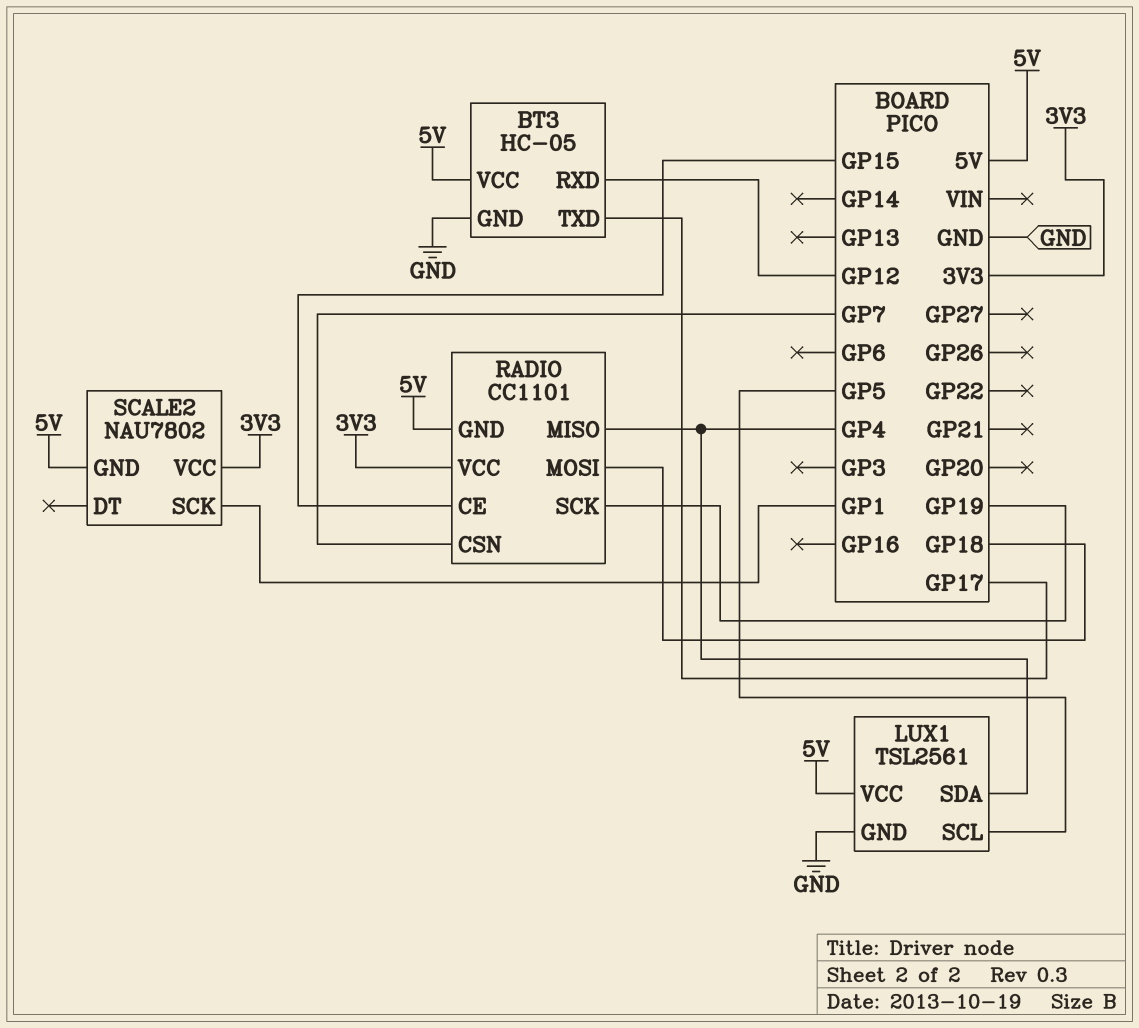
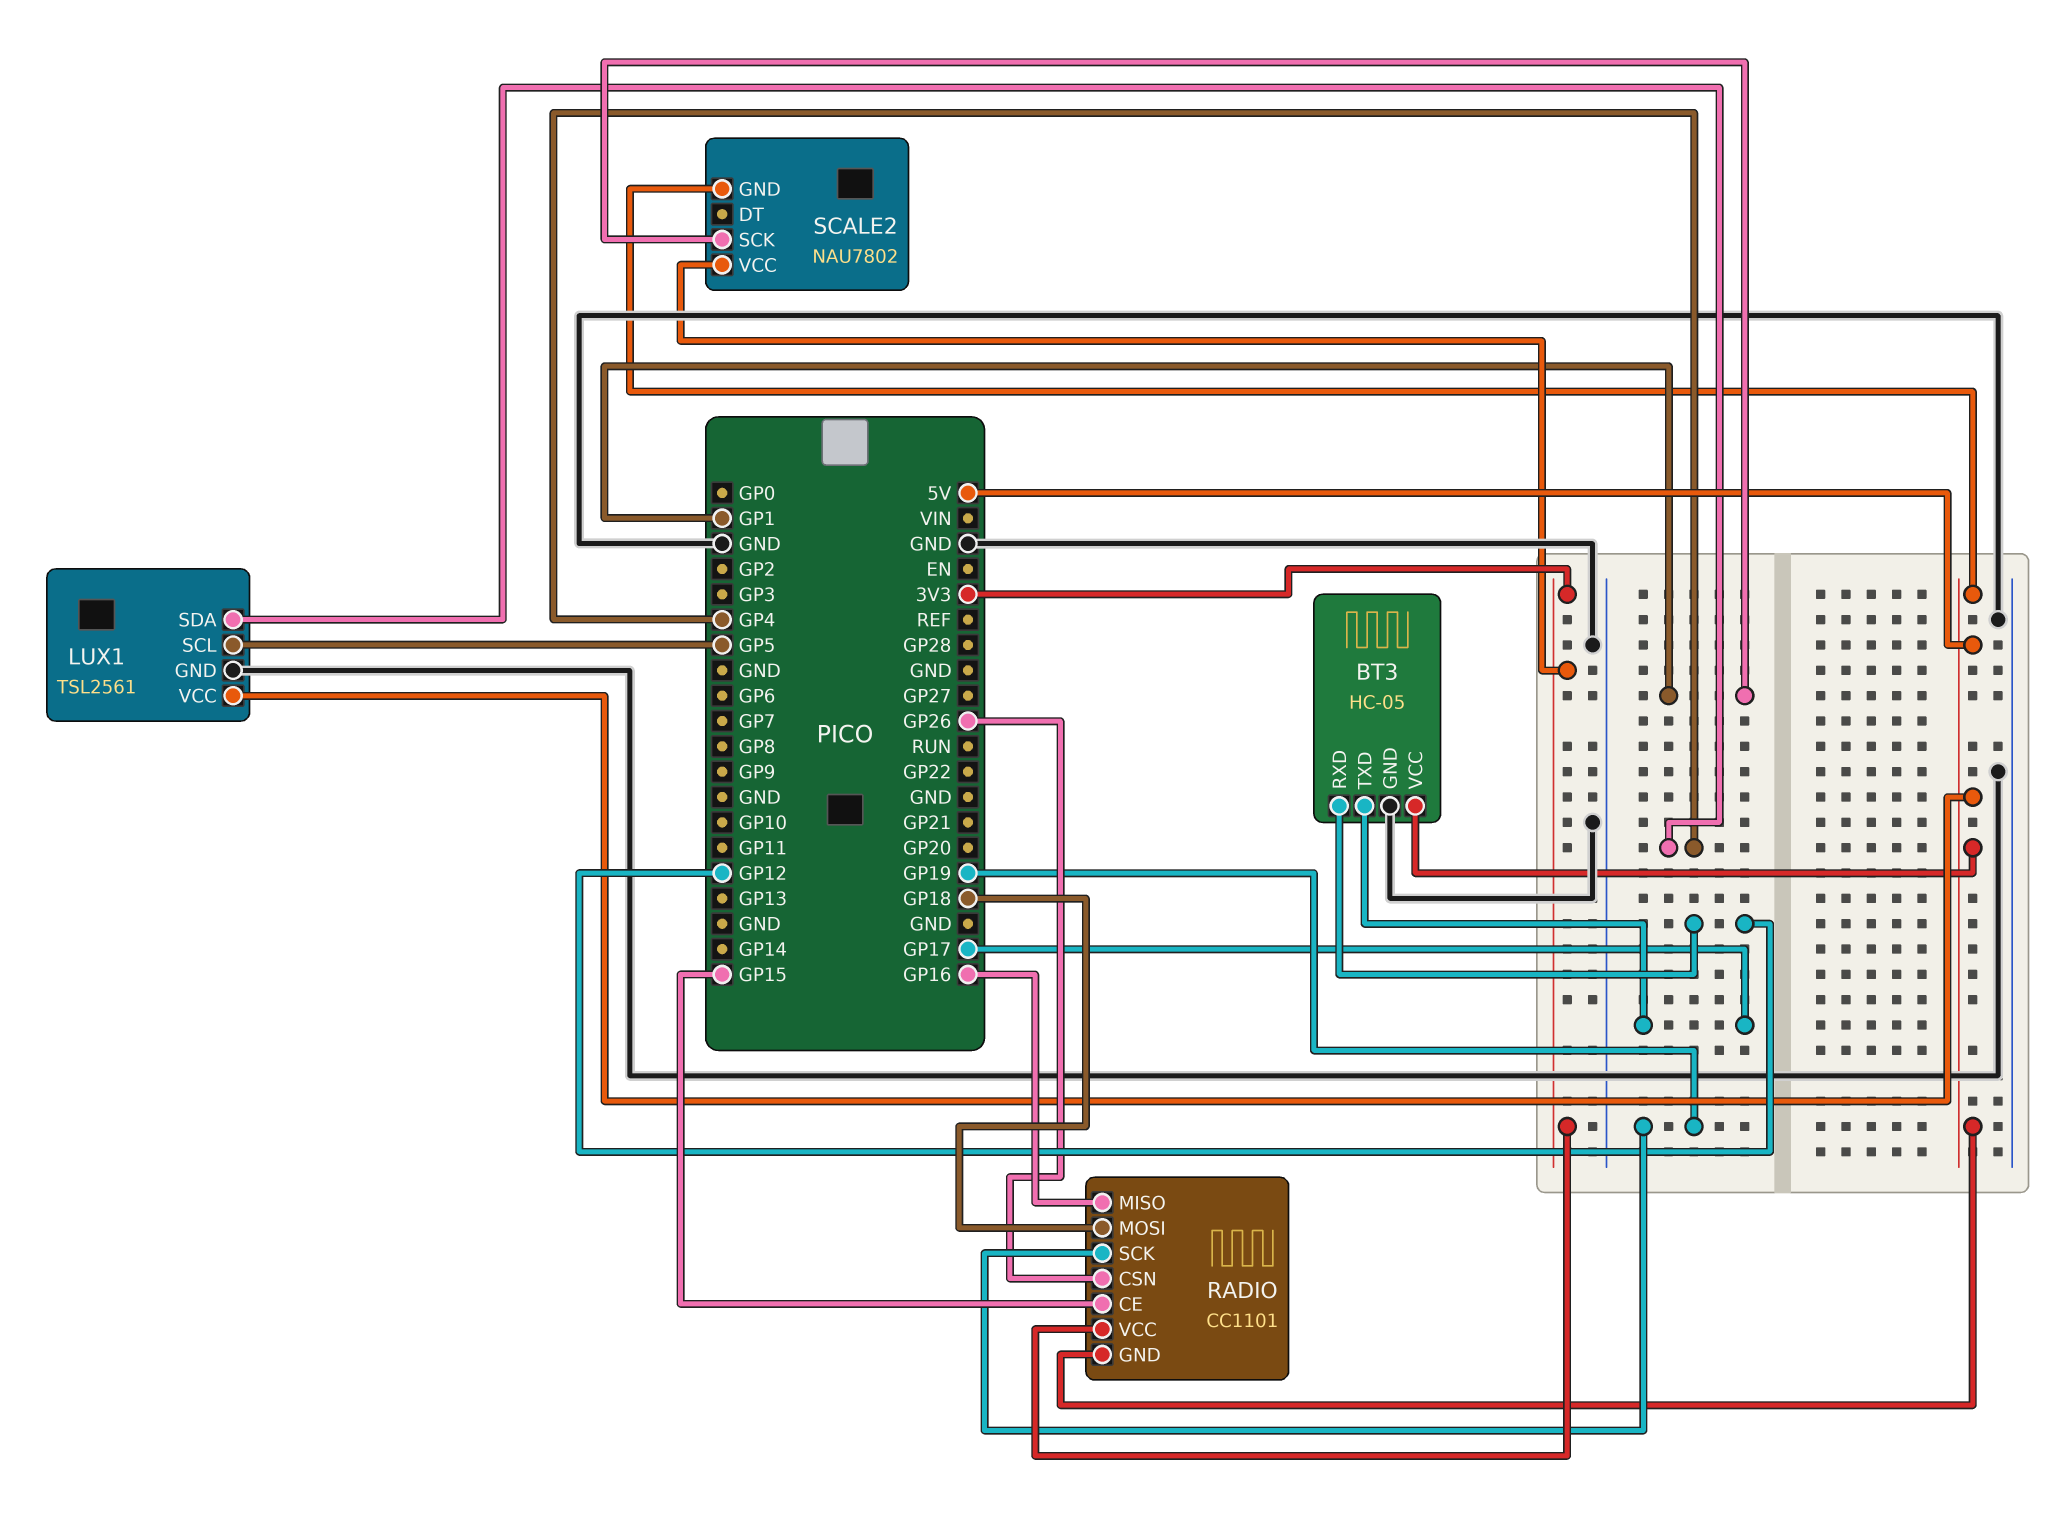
RADIO pin CSN: GP7 -> GP26
RADIO pin MISO: GP4 -> GP16

